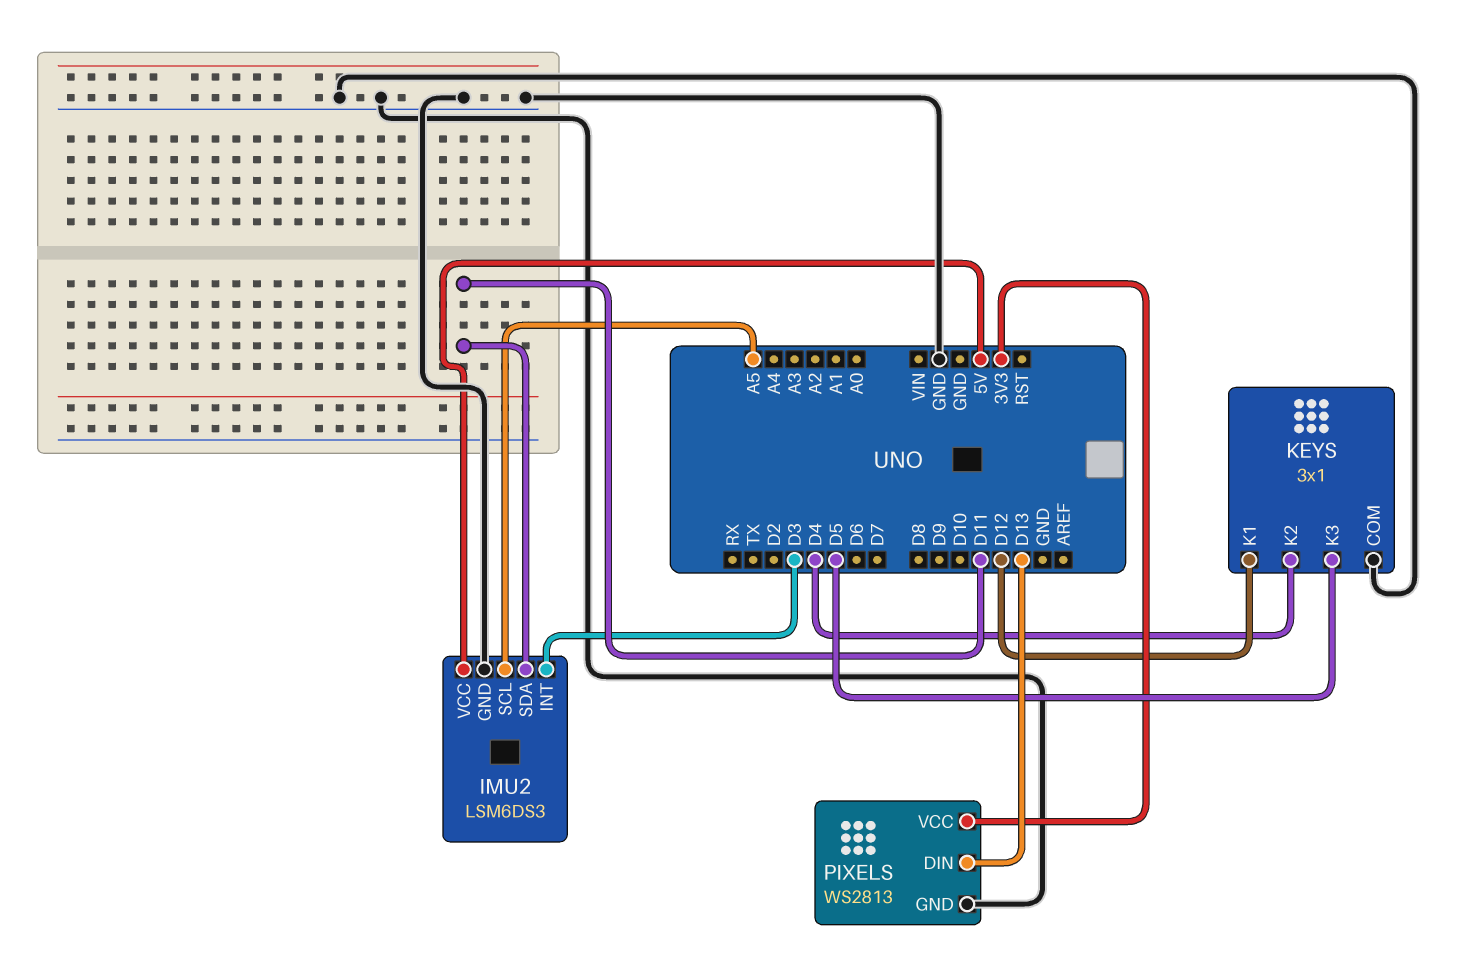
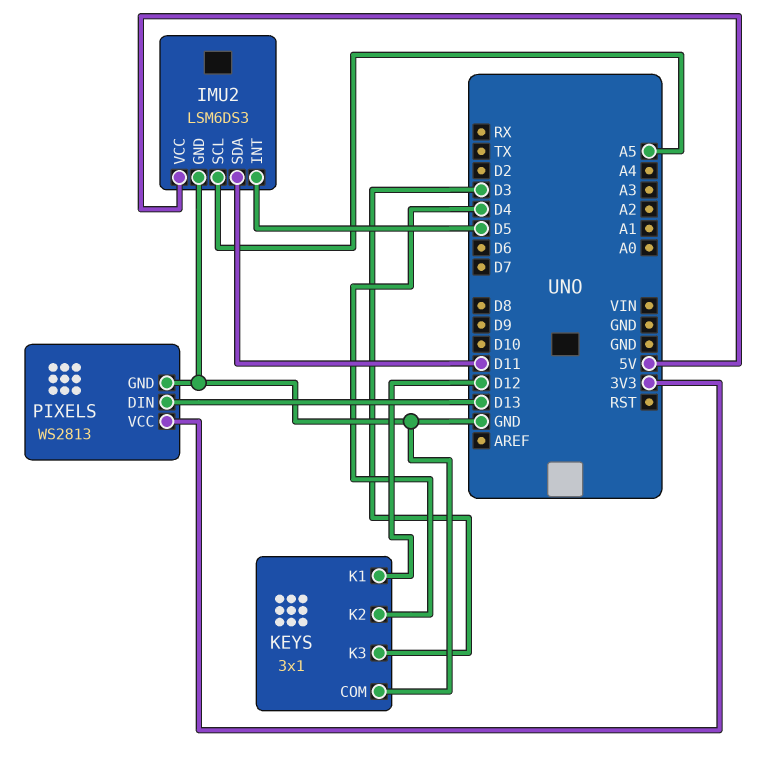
IMU2 pin INT: D3 -> D5
KEYS pin K3: D5 -> D3

